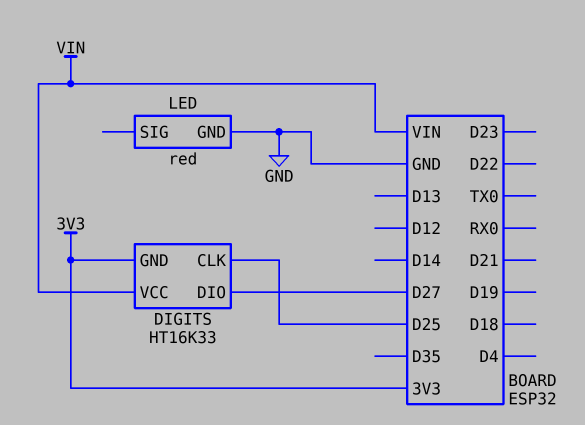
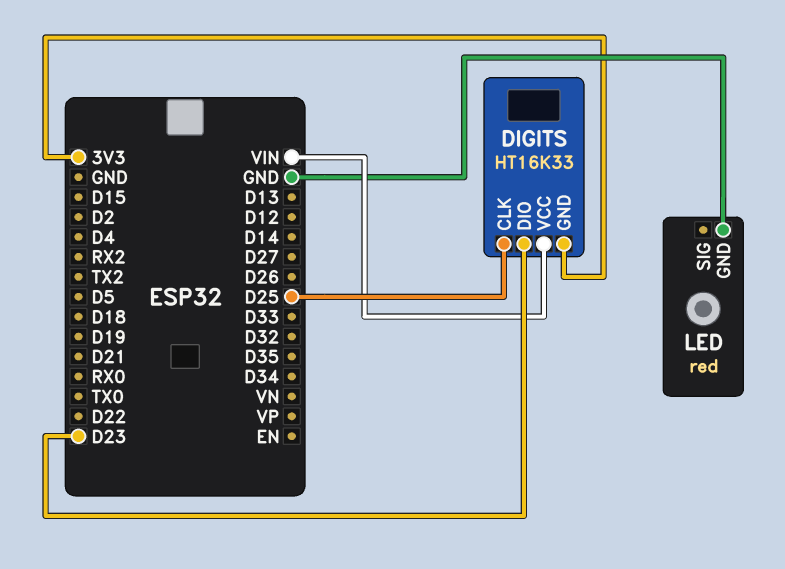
DIGITS pin DIO: D27 -> D23

